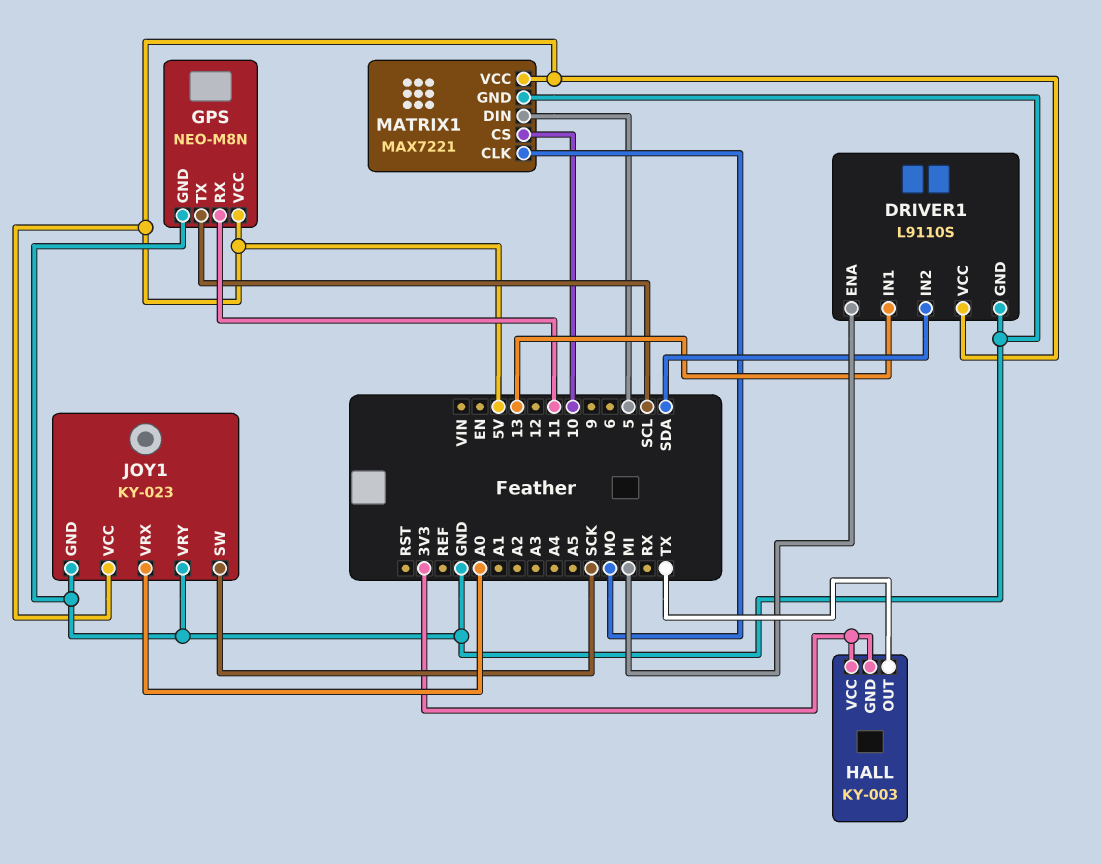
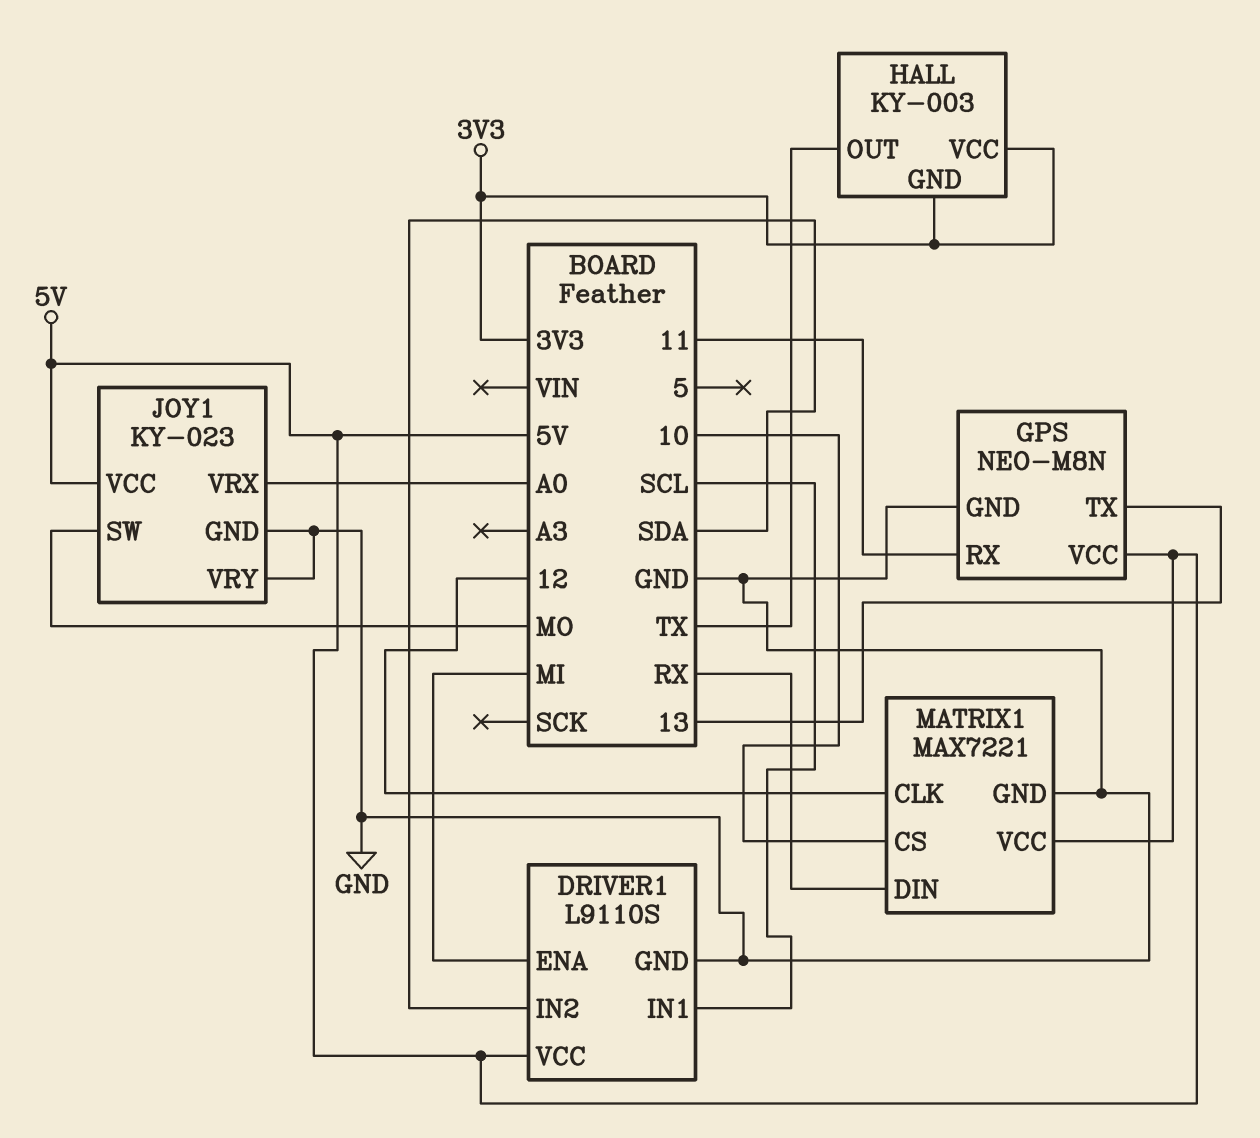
DRIVER1 pin IN1: 13 -> SCL
GPS pin TX: SCL -> 13
JOY1 pin SW: SCK -> MO
MATRIX1 pin CLK: MO -> 12
MATRIX1 pin DIN: 5 -> RX

